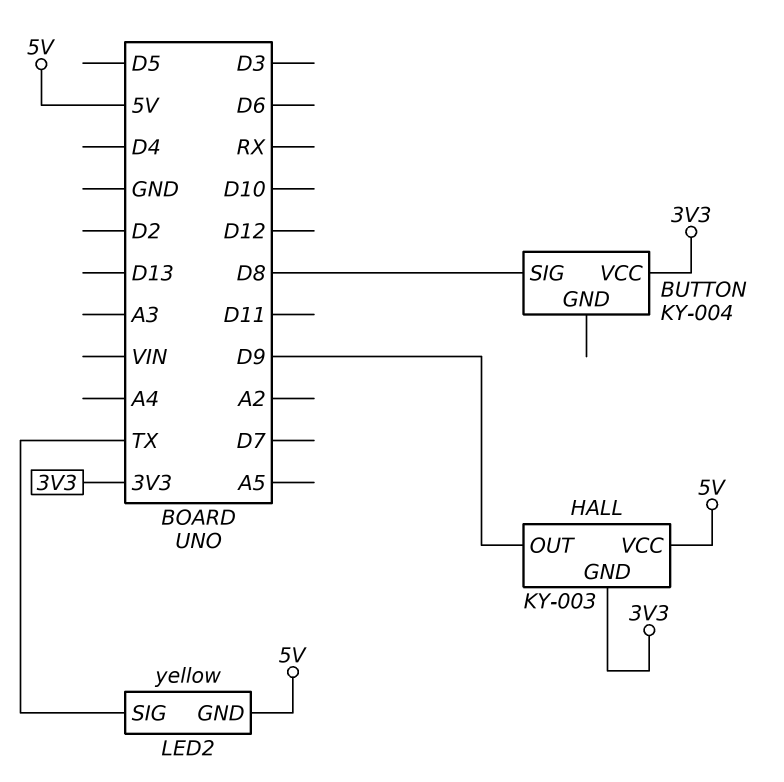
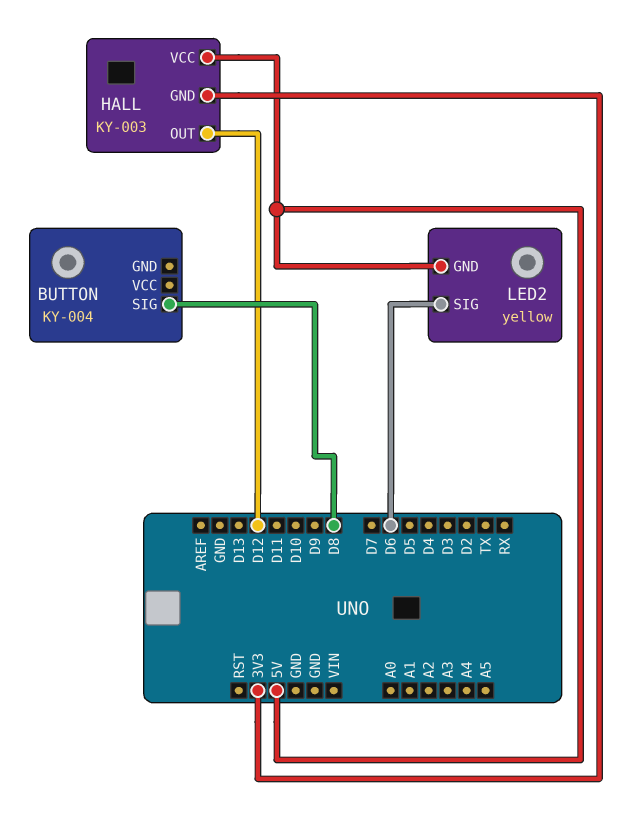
BUTTON pin VCC: 3V3 -> none
HALL pin OUT: D9 -> D12
LED2 pin SIG: TX -> D6

